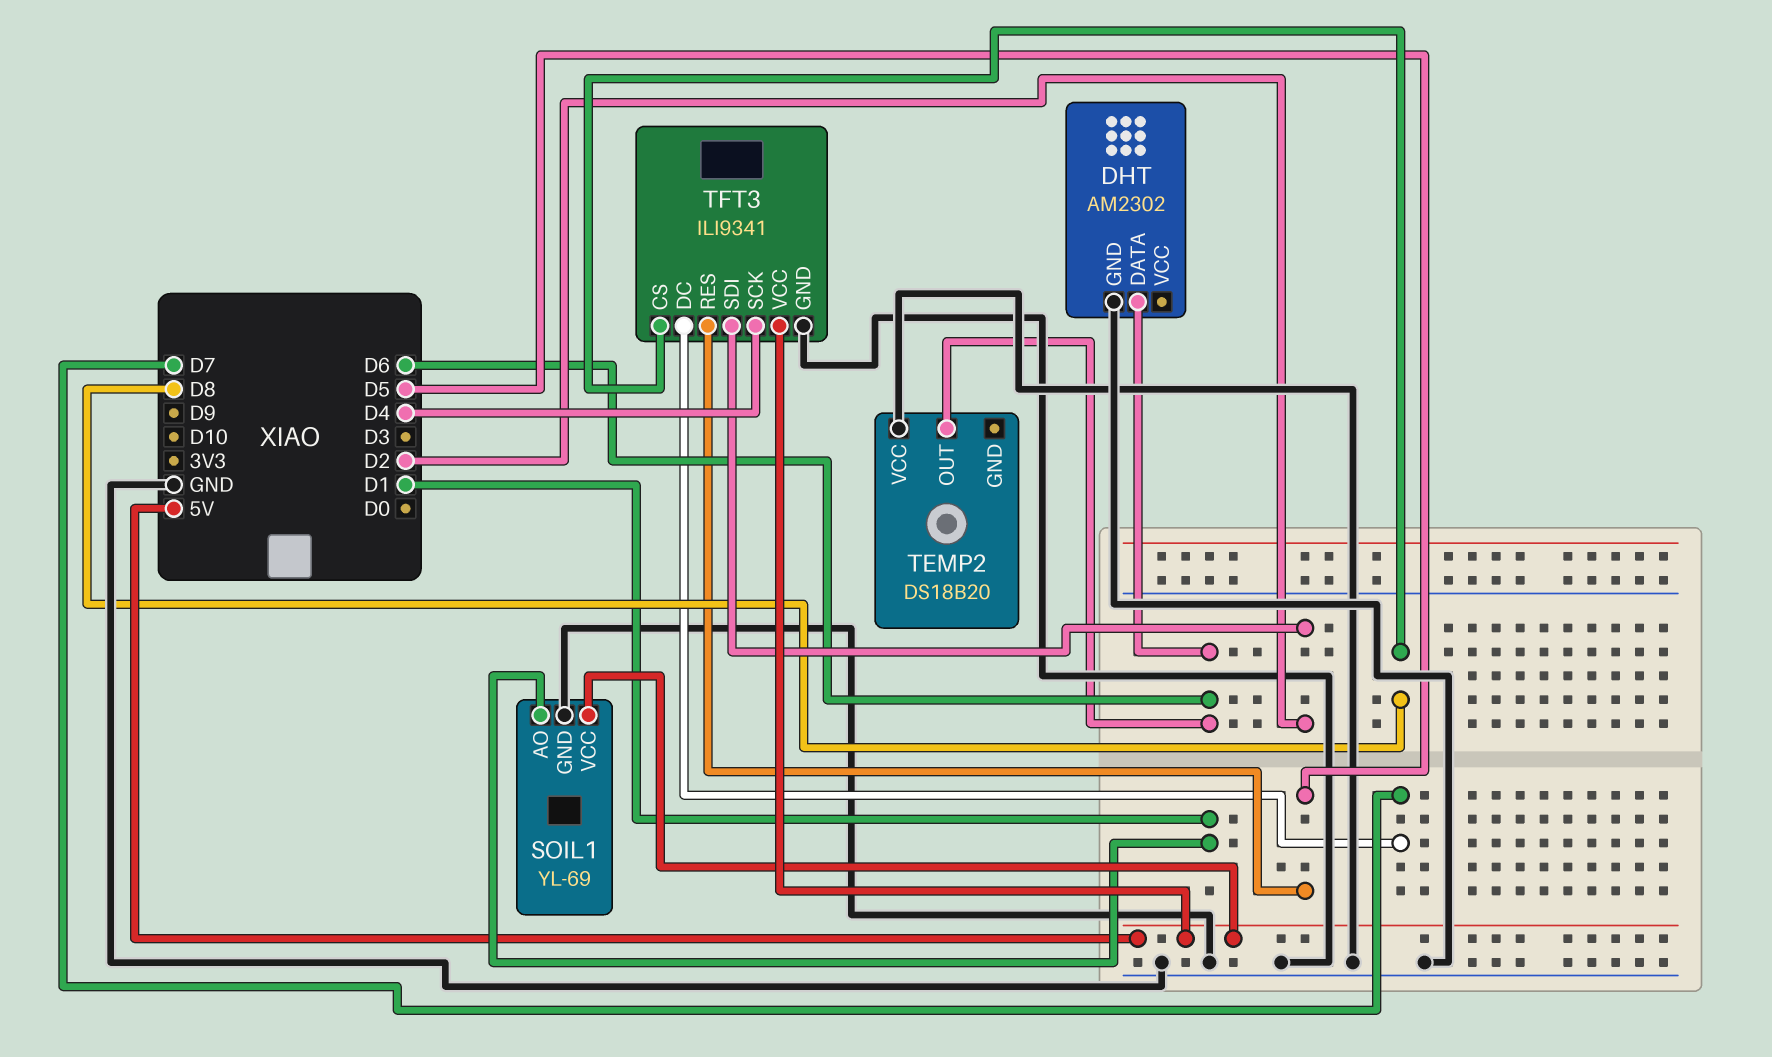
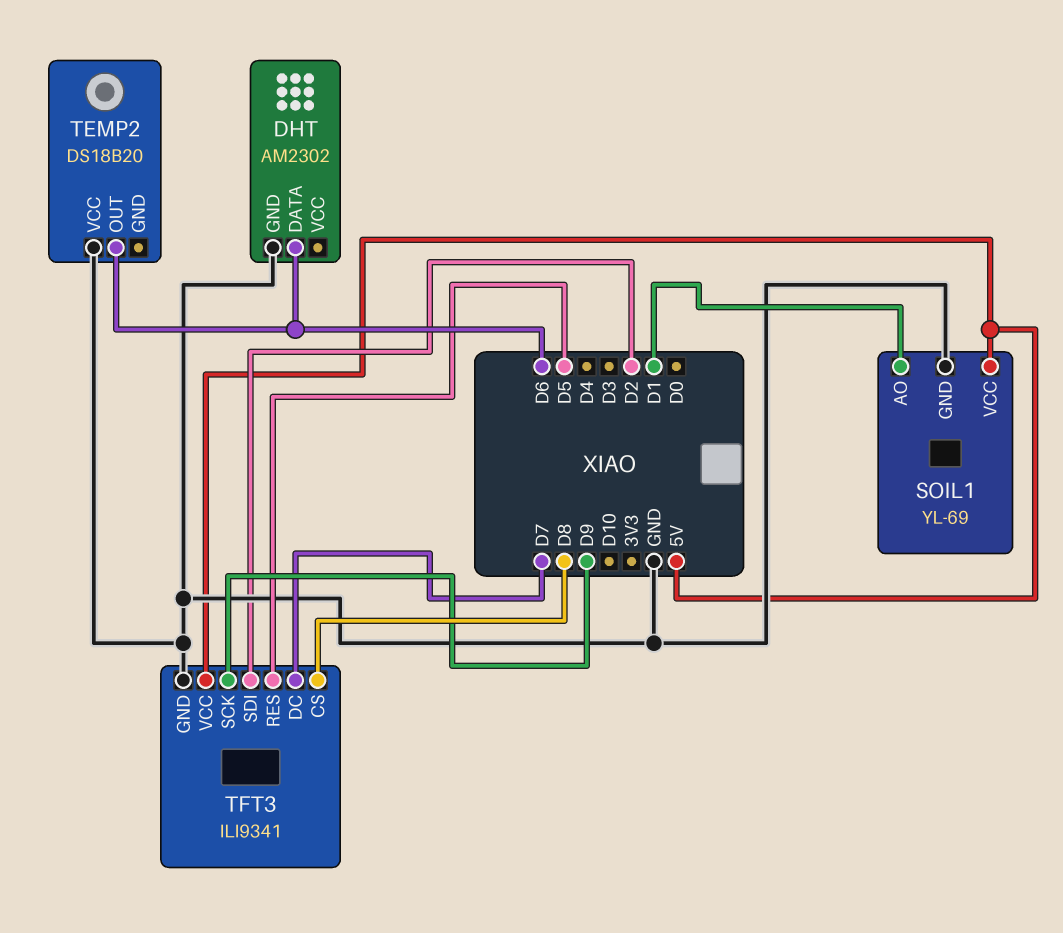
TFT3 pin SCK: D4 -> D9

